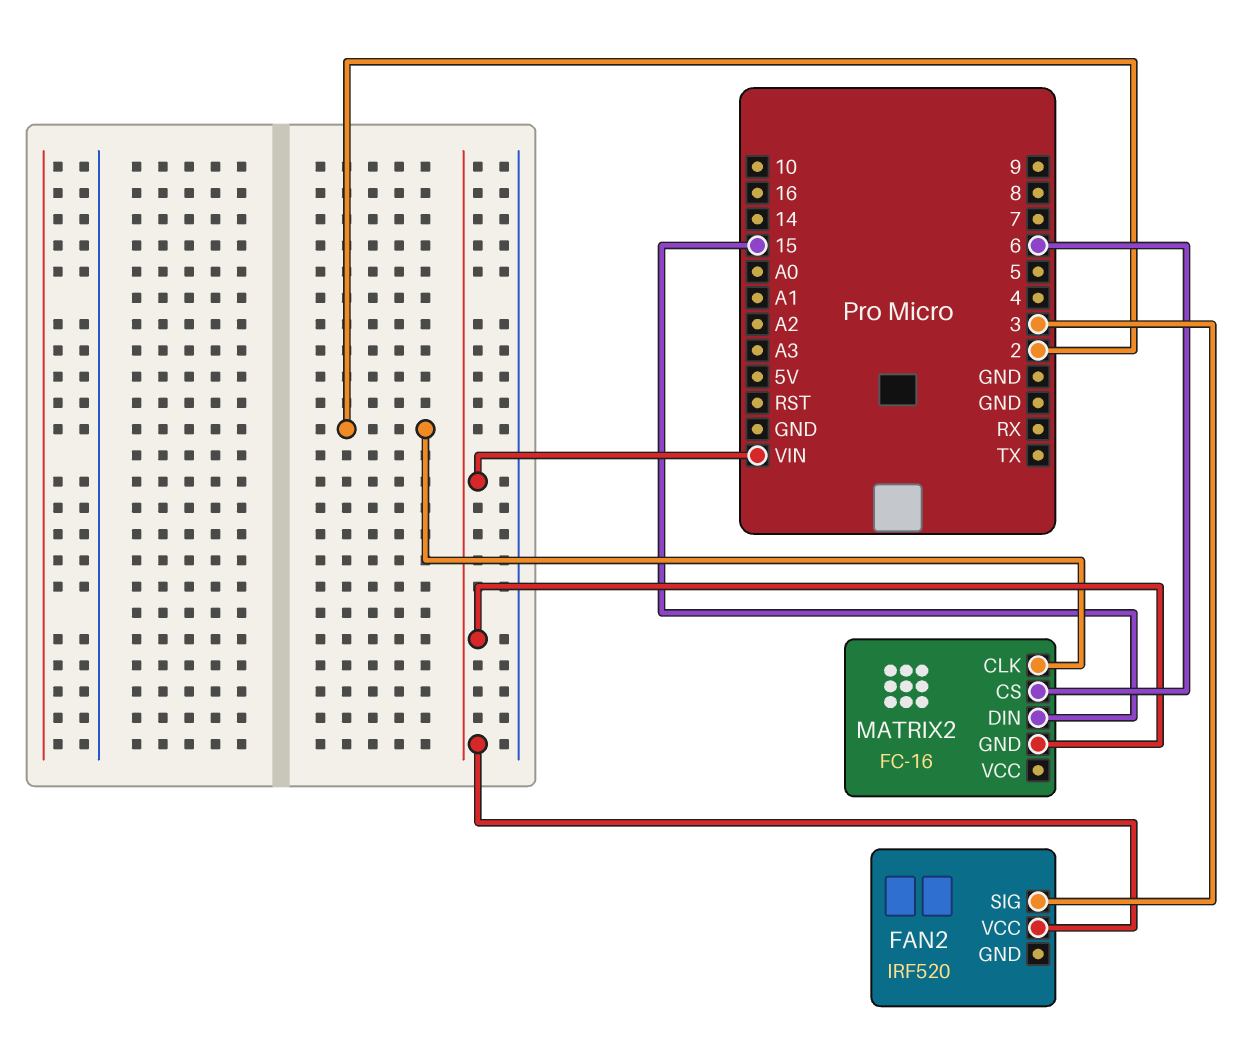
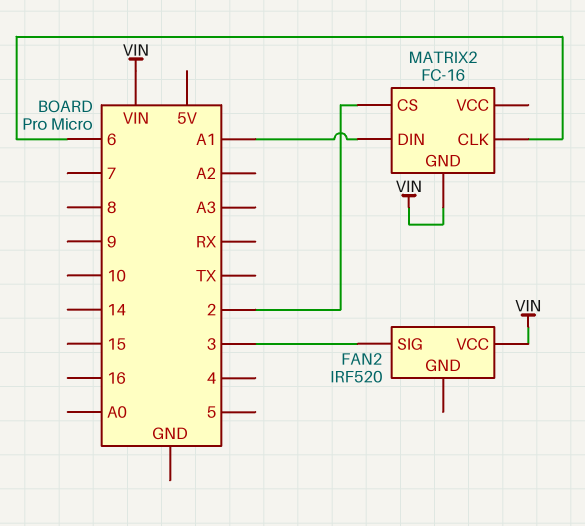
MATRIX2 pin CLK: 2 -> 6
MATRIX2 pin CS: 6 -> 2
MATRIX2 pin DIN: 15 -> A1

